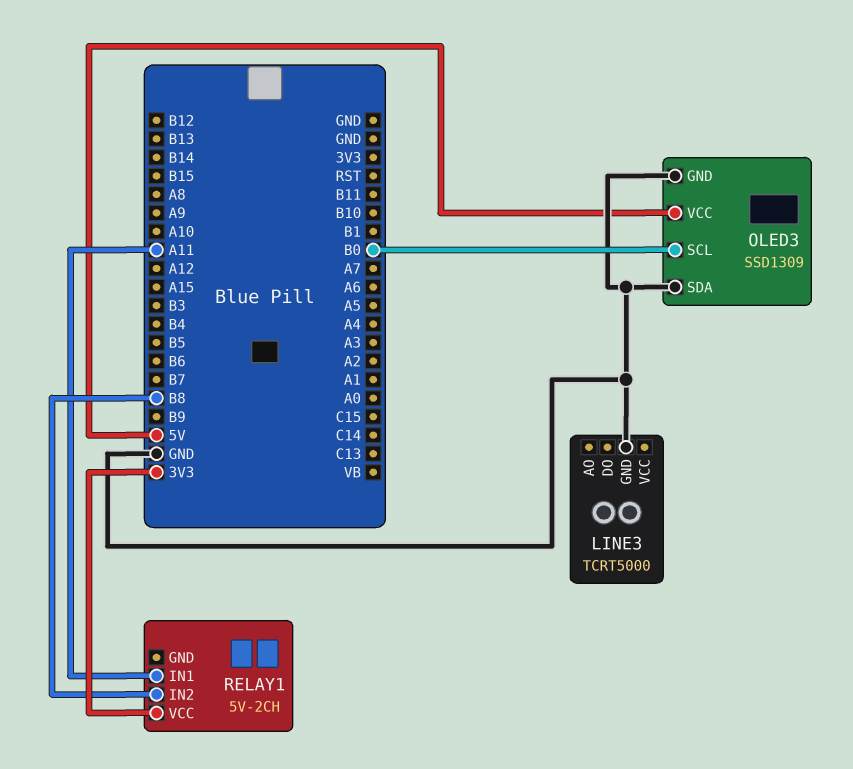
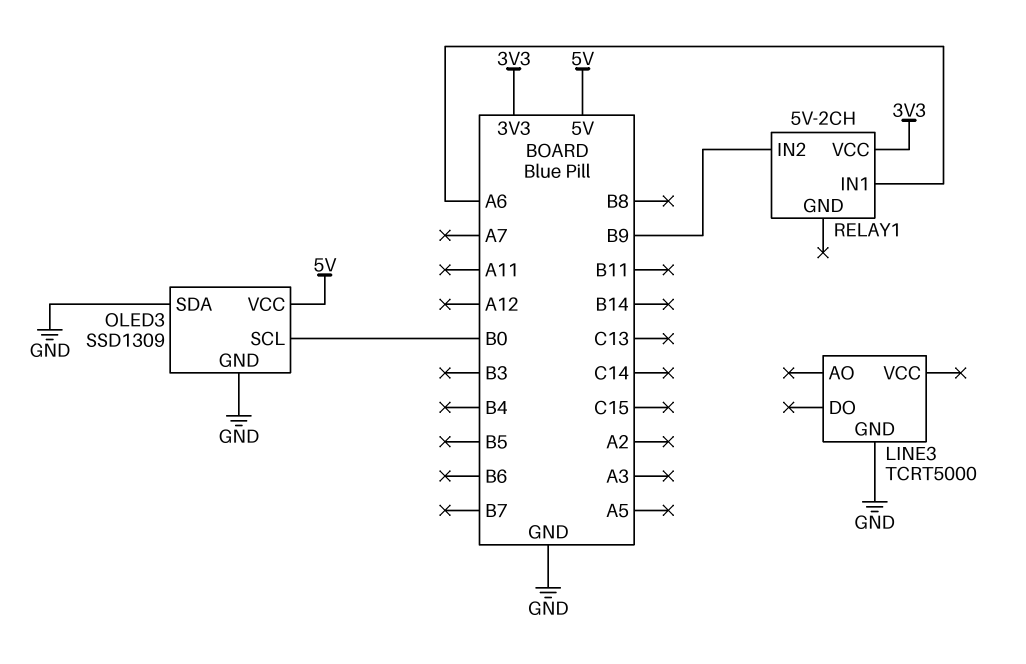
RELAY1 pin IN1: A11 -> A6
RELAY1 pin IN2: B8 -> B9

